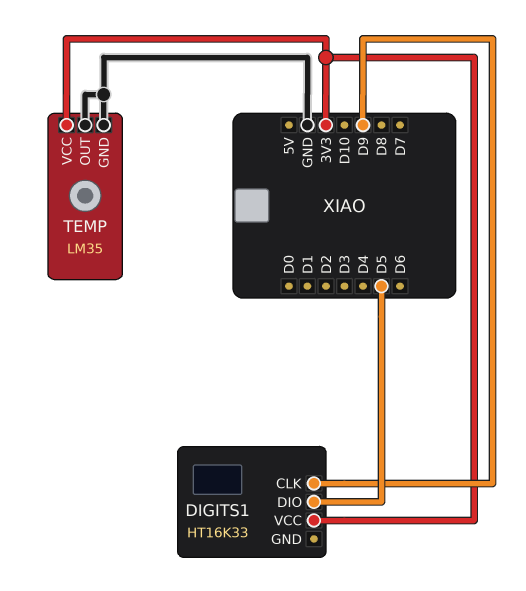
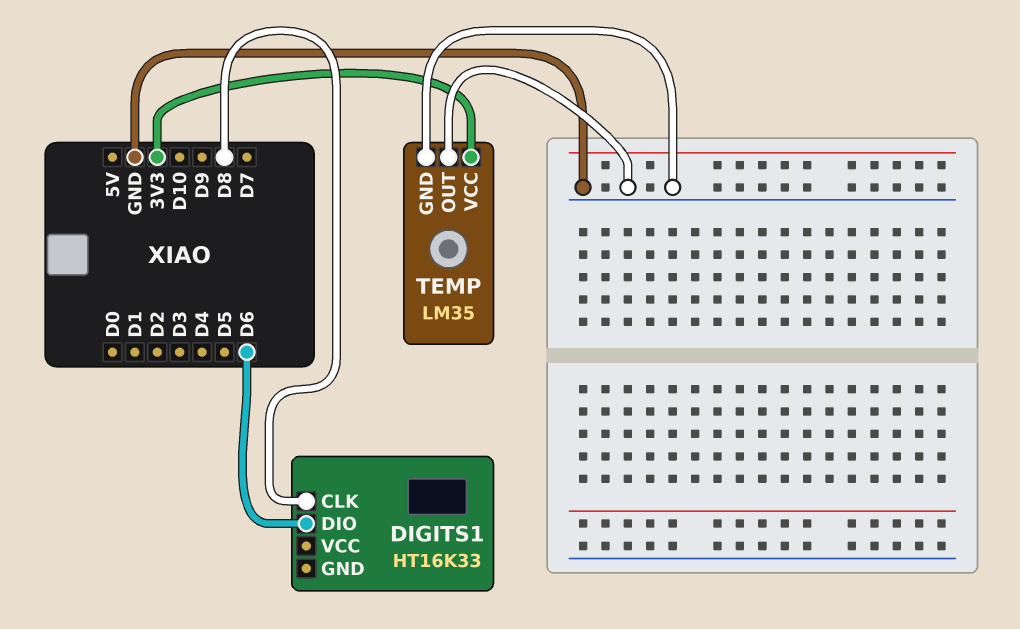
DIGITS1 pin CLK: D9 -> D8
DIGITS1 pin DIO: D5 -> D6
DIGITS1 pin VCC: 3V3 -> none

